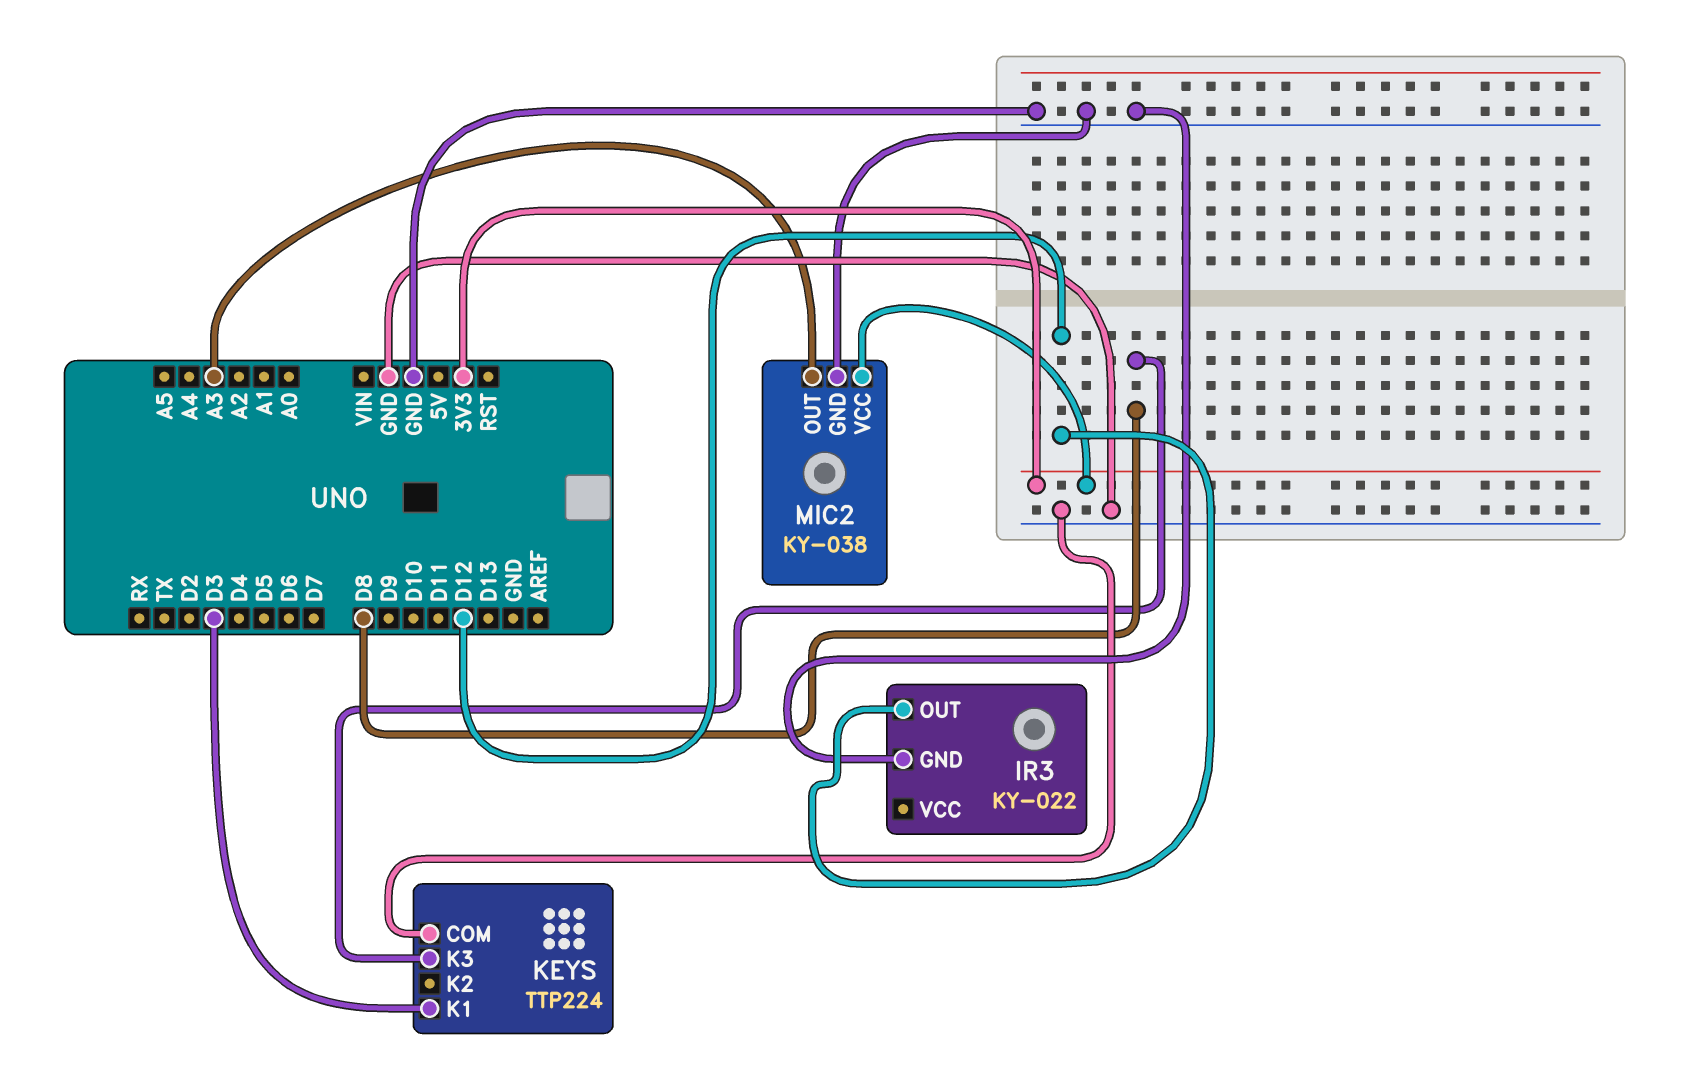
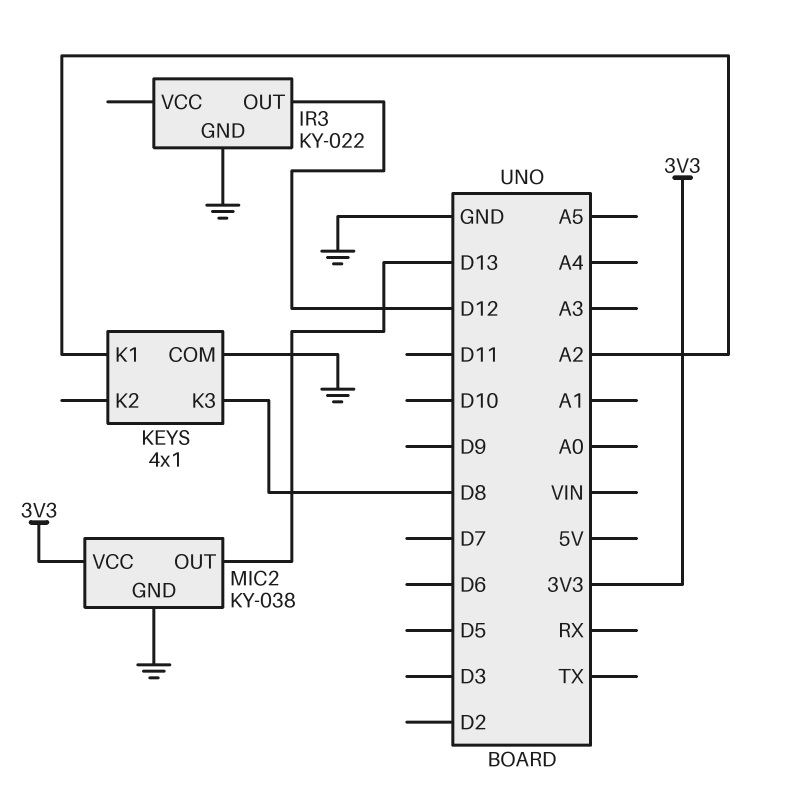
KEYS: TTP224 -> 4x1
KEYS pin K1: D3 -> A2
MIC2 pin OUT: A3 -> D13

